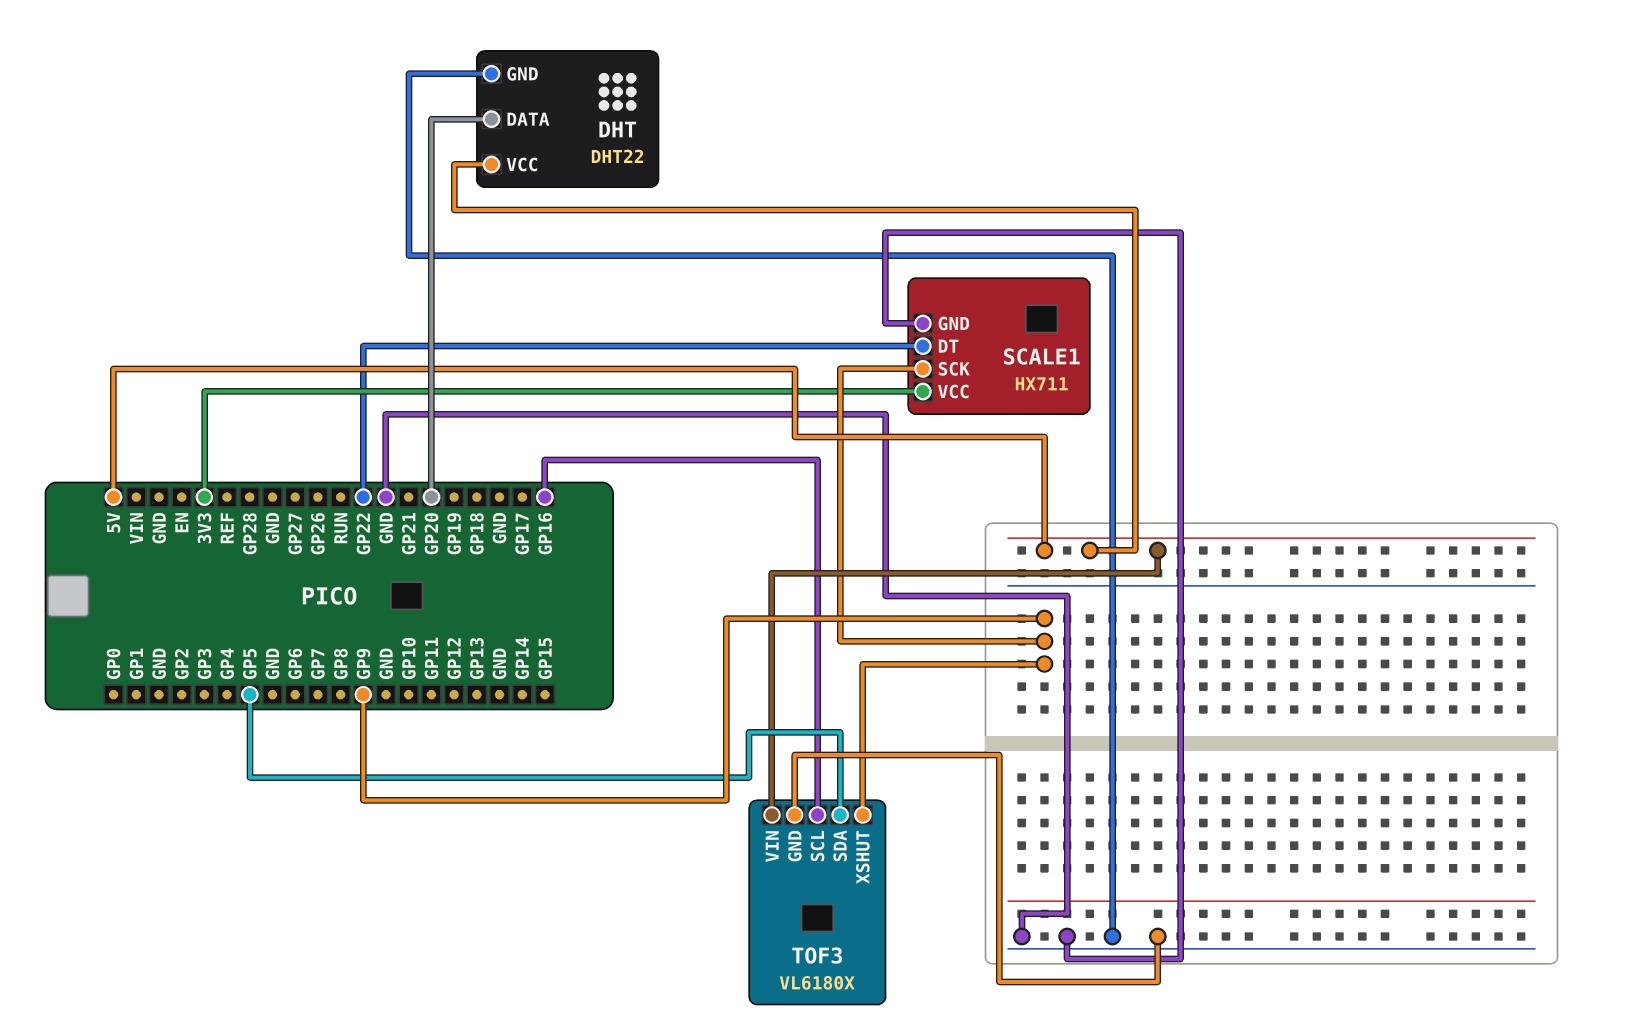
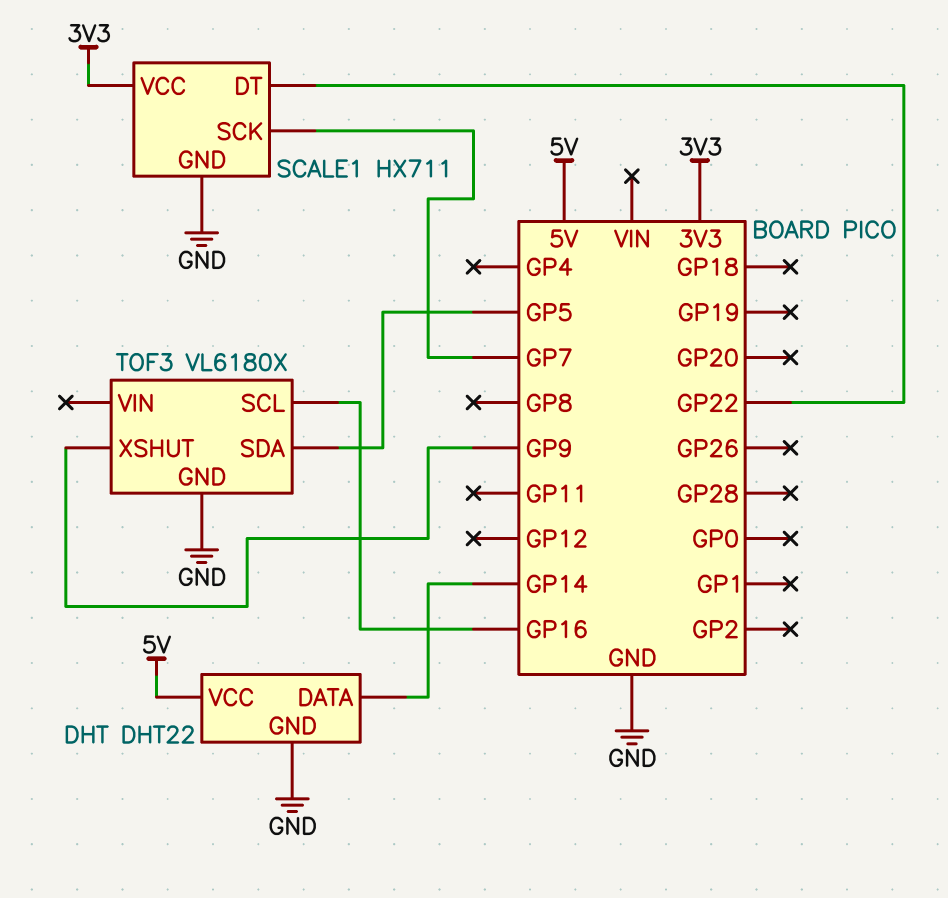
DHT pin DATA: GP20 -> GP14
SCALE1 pin SCK: GP9 -> GP7
TOF3 pin VIN: 5V -> none

